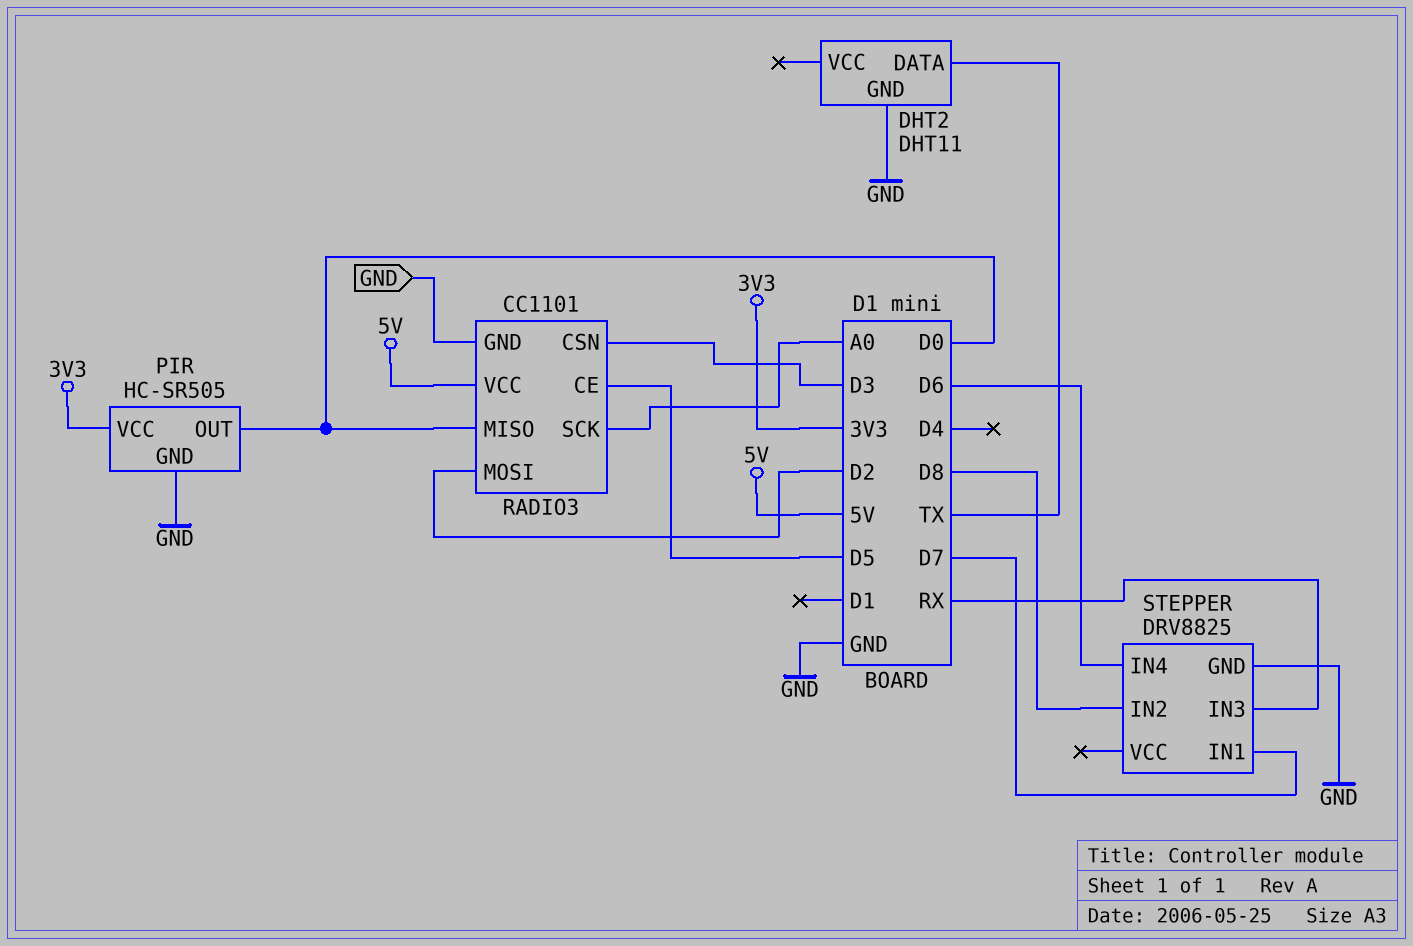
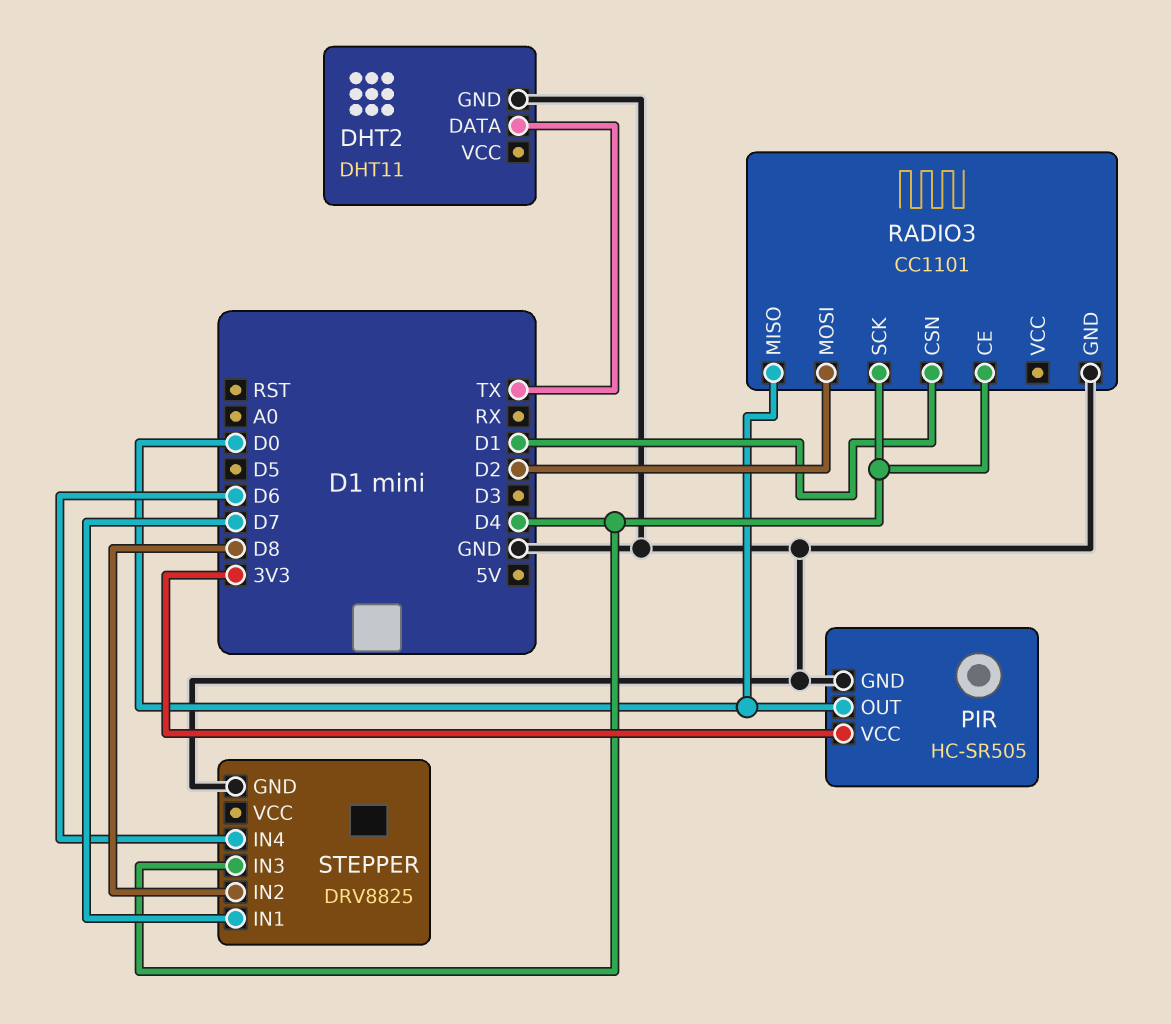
RADIO3 pin CE: D5 -> D4
RADIO3 pin CSN: D3 -> D1
RADIO3 pin SCK: A0 -> D4
RADIO3 pin VCC: 5V -> none
STEPPER pin IN3: RX -> D4

